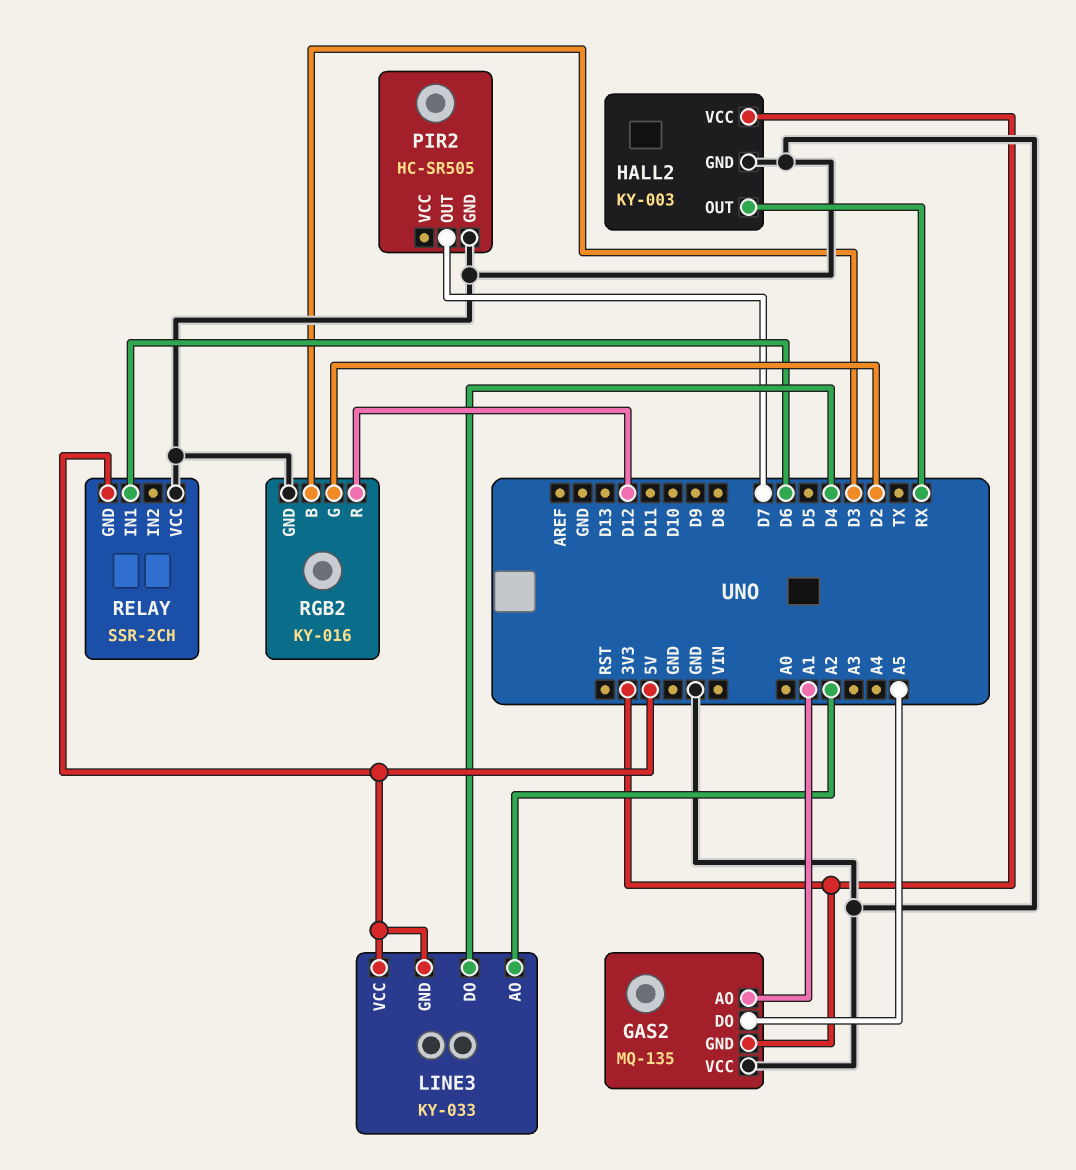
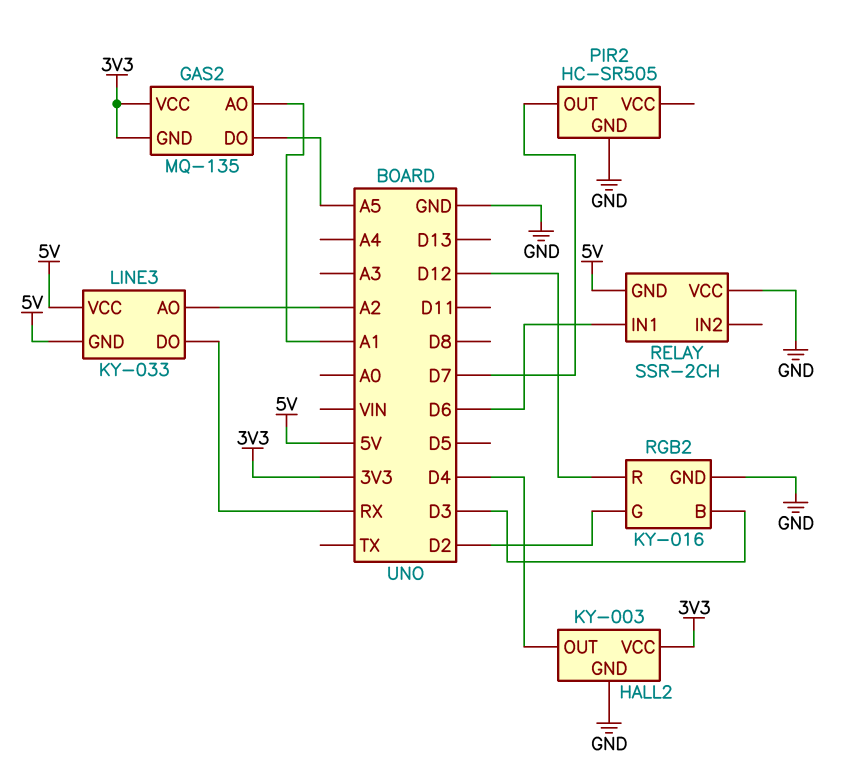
GAS2 pin VCC: GND -> 3V3
HALL2 pin OUT: RX -> D4
LINE3 pin DO: D4 -> RX

